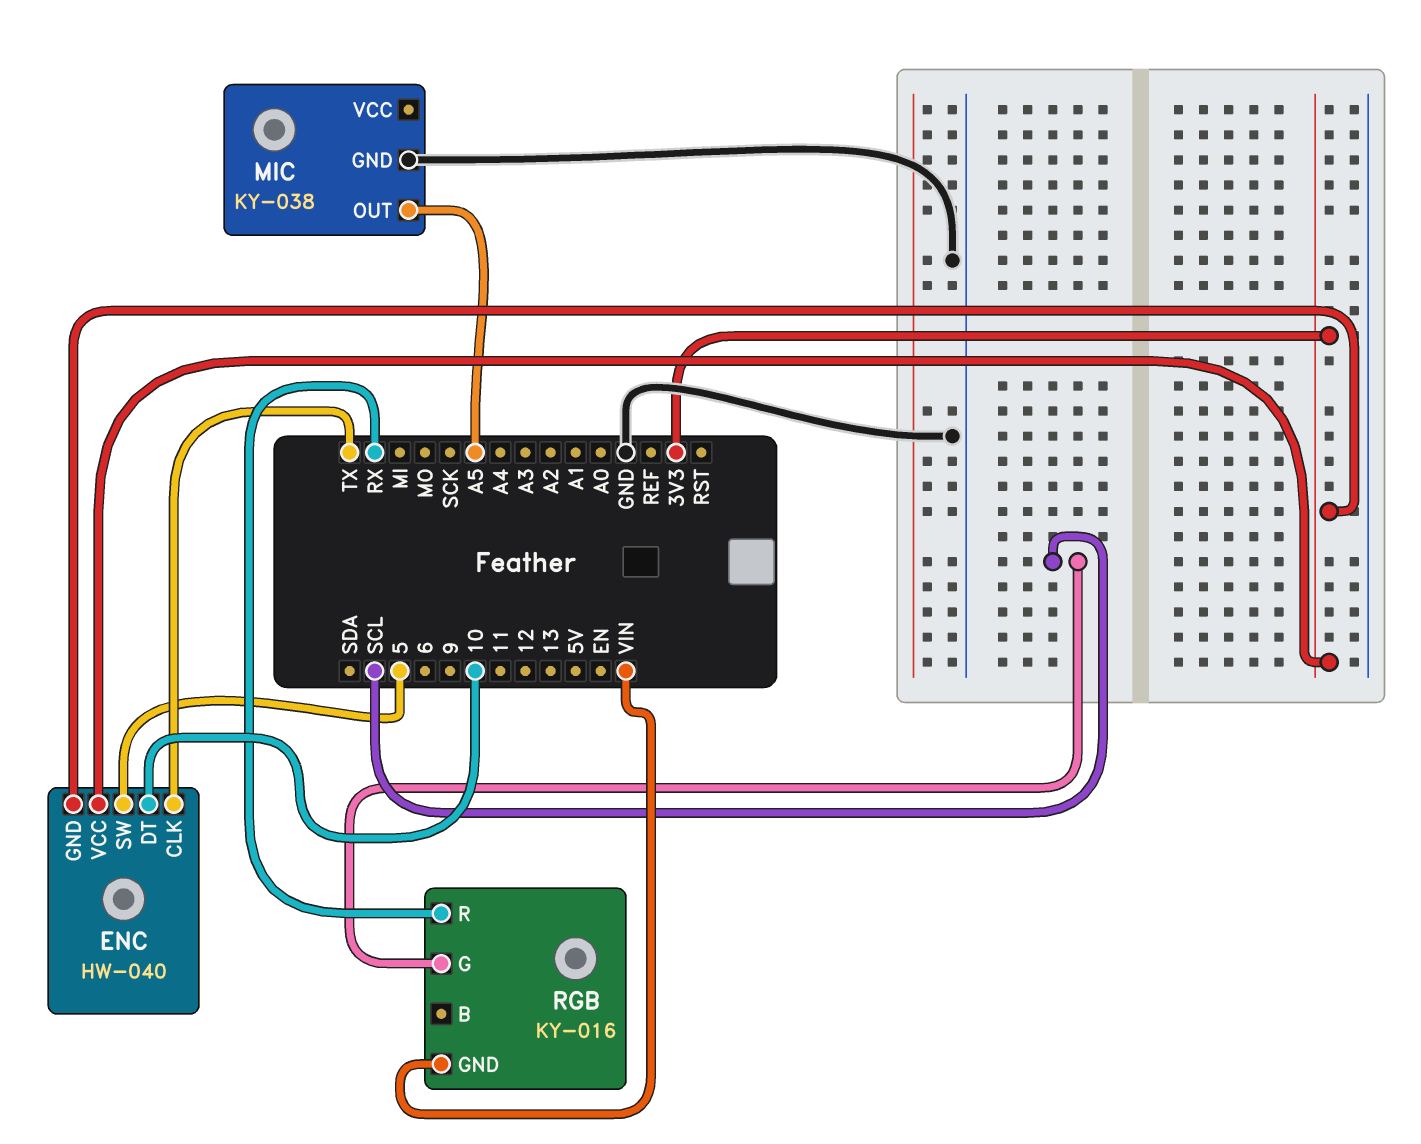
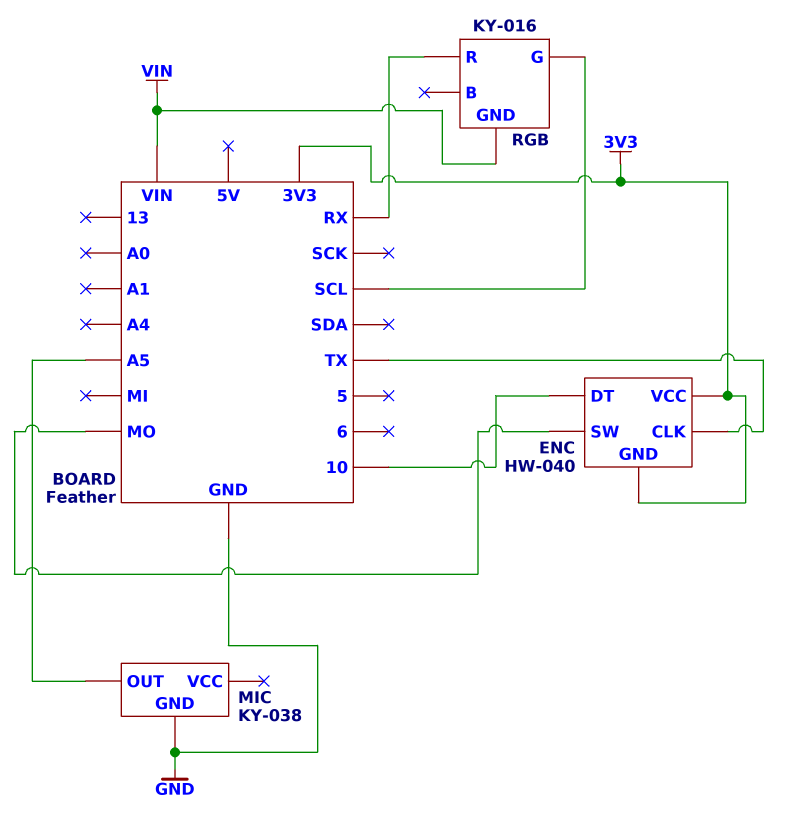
ENC pin SW: 5 -> MO

